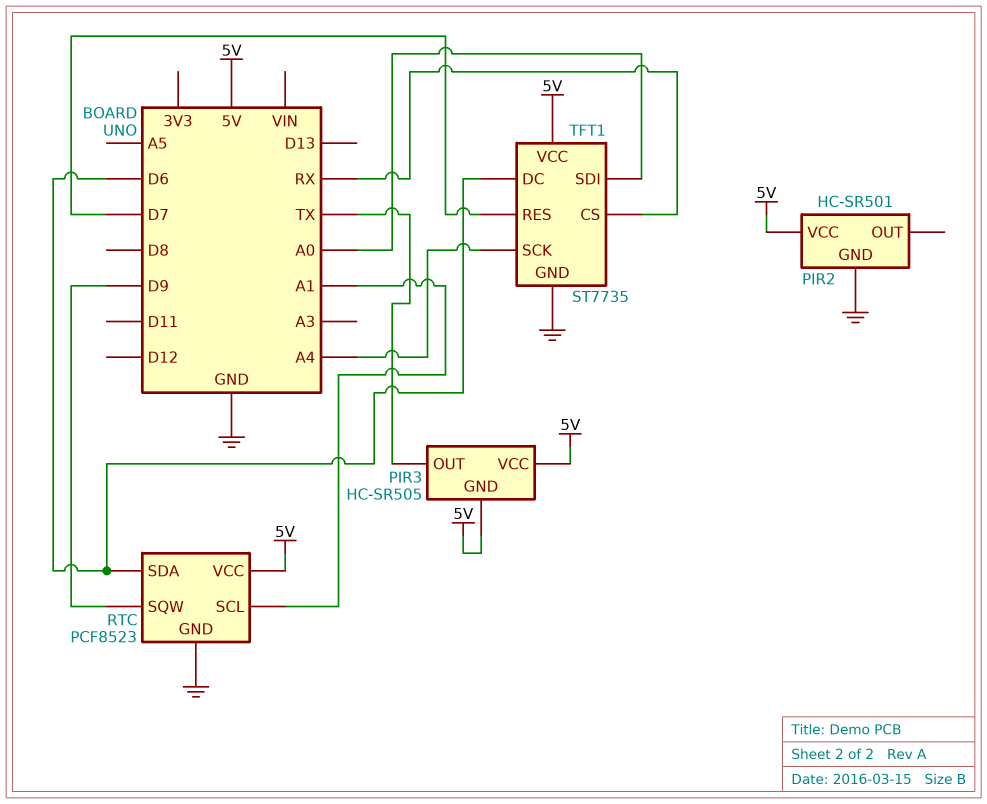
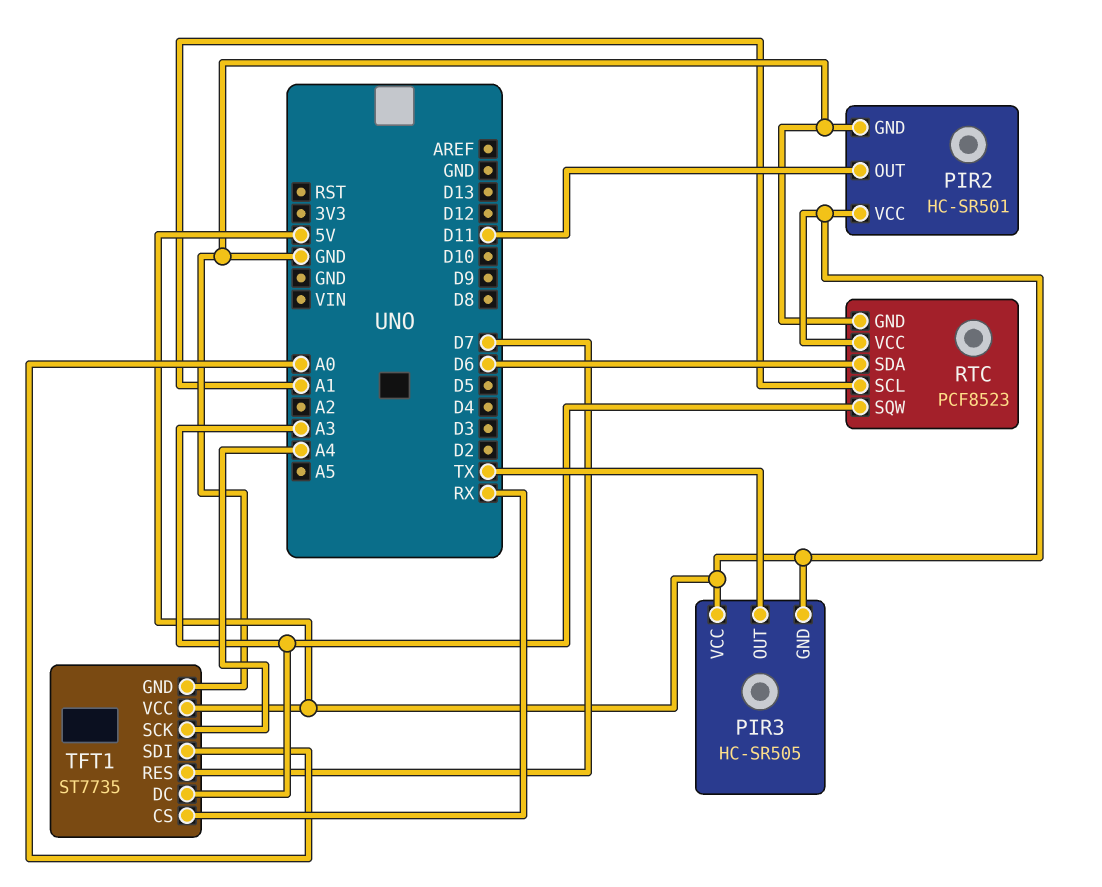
PIR2 pin OUT: none -> D11
RTC pin SQW: D9 -> A3
TFT1 pin DC: D6 -> A3

